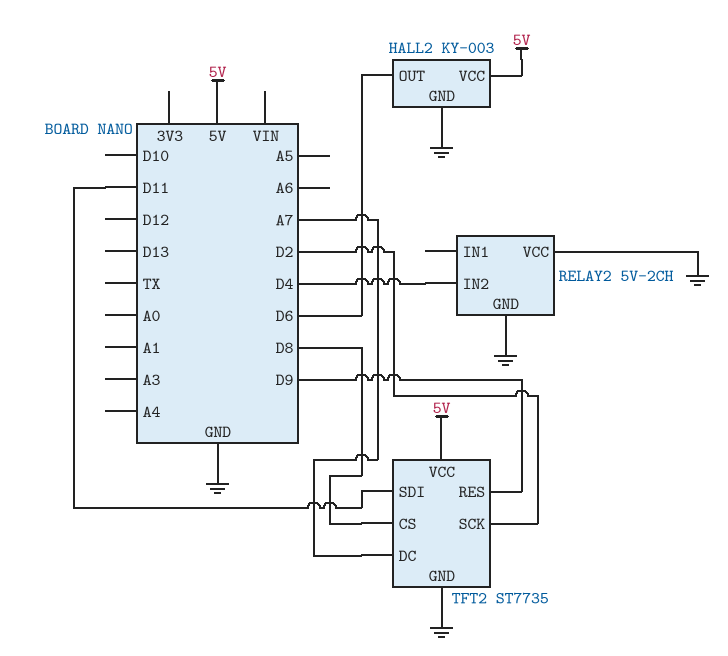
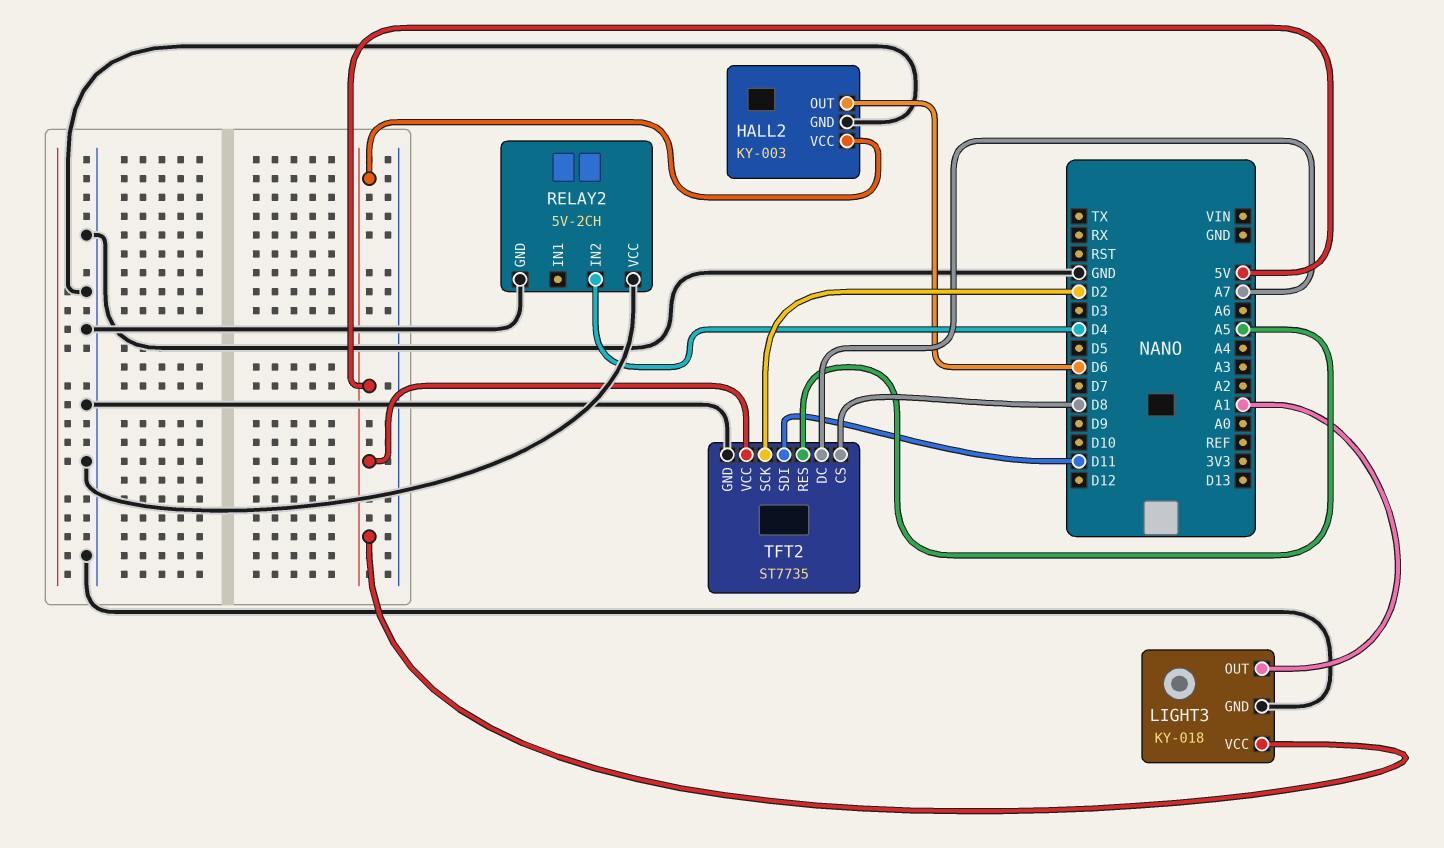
LIGHT3: none -> KY-018
LIGHT3 pin GND: none -> GND
LIGHT3 pin OUT: none -> A1
LIGHT3 pin VCC: none -> 5V
TFT2 pin RES: D9 -> A5

